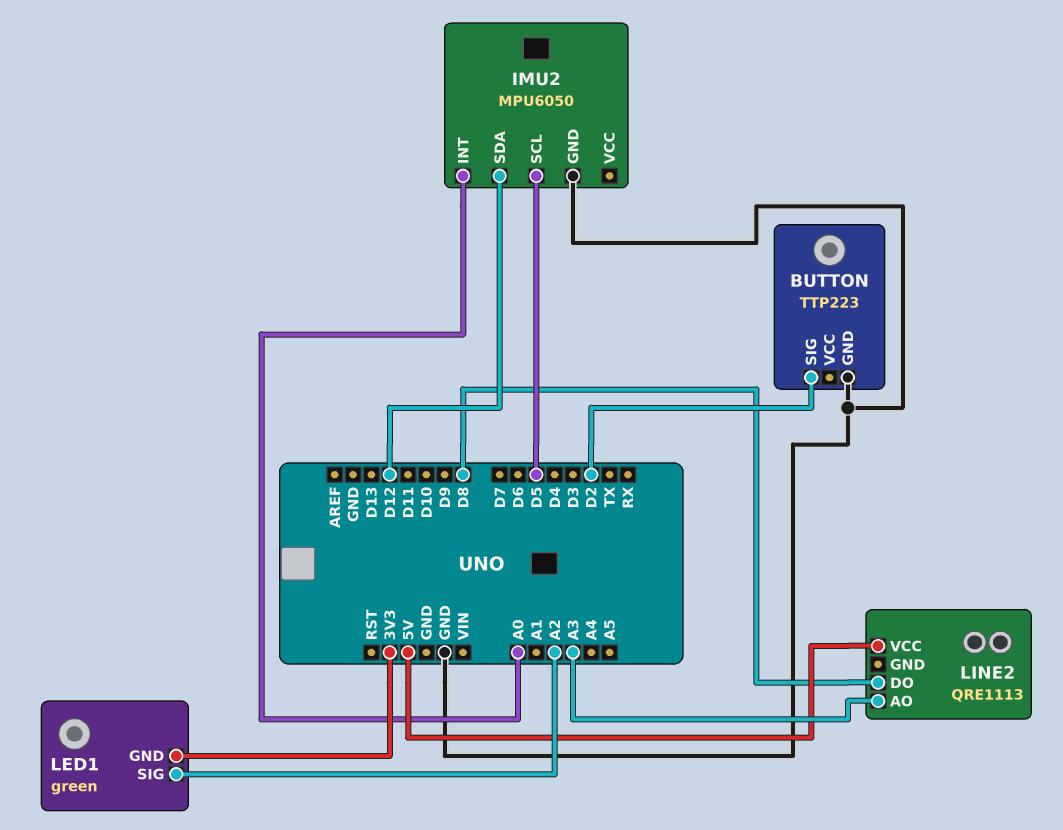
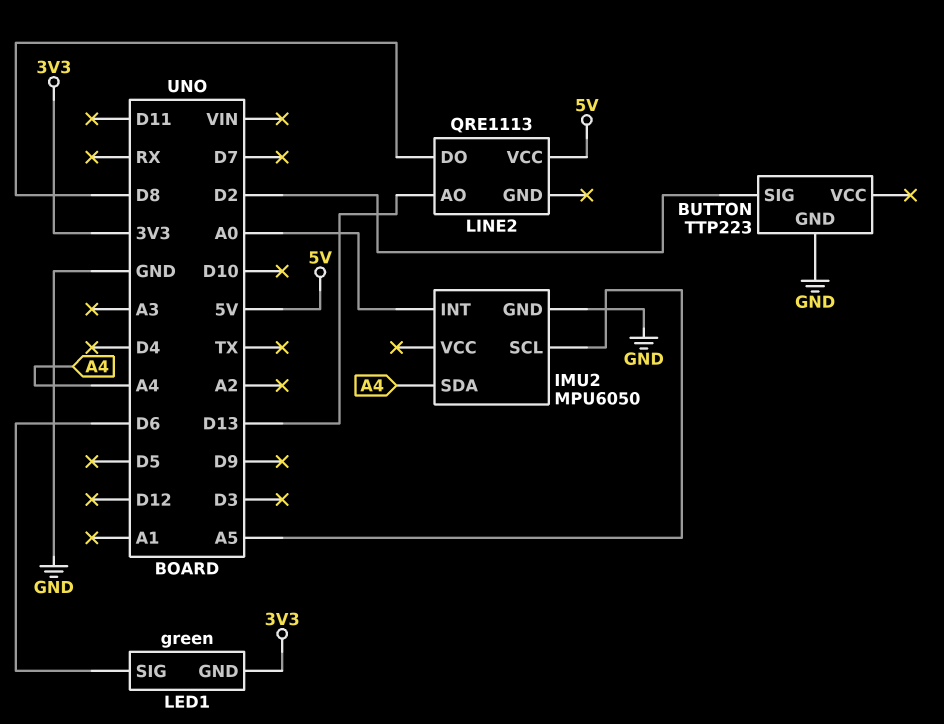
IMU2 pin SCL: D5 -> A5
IMU2 pin SDA: D12 -> A4
LED1 pin SIG: A2 -> D6
LINE2 pin AO: A3 -> D13

